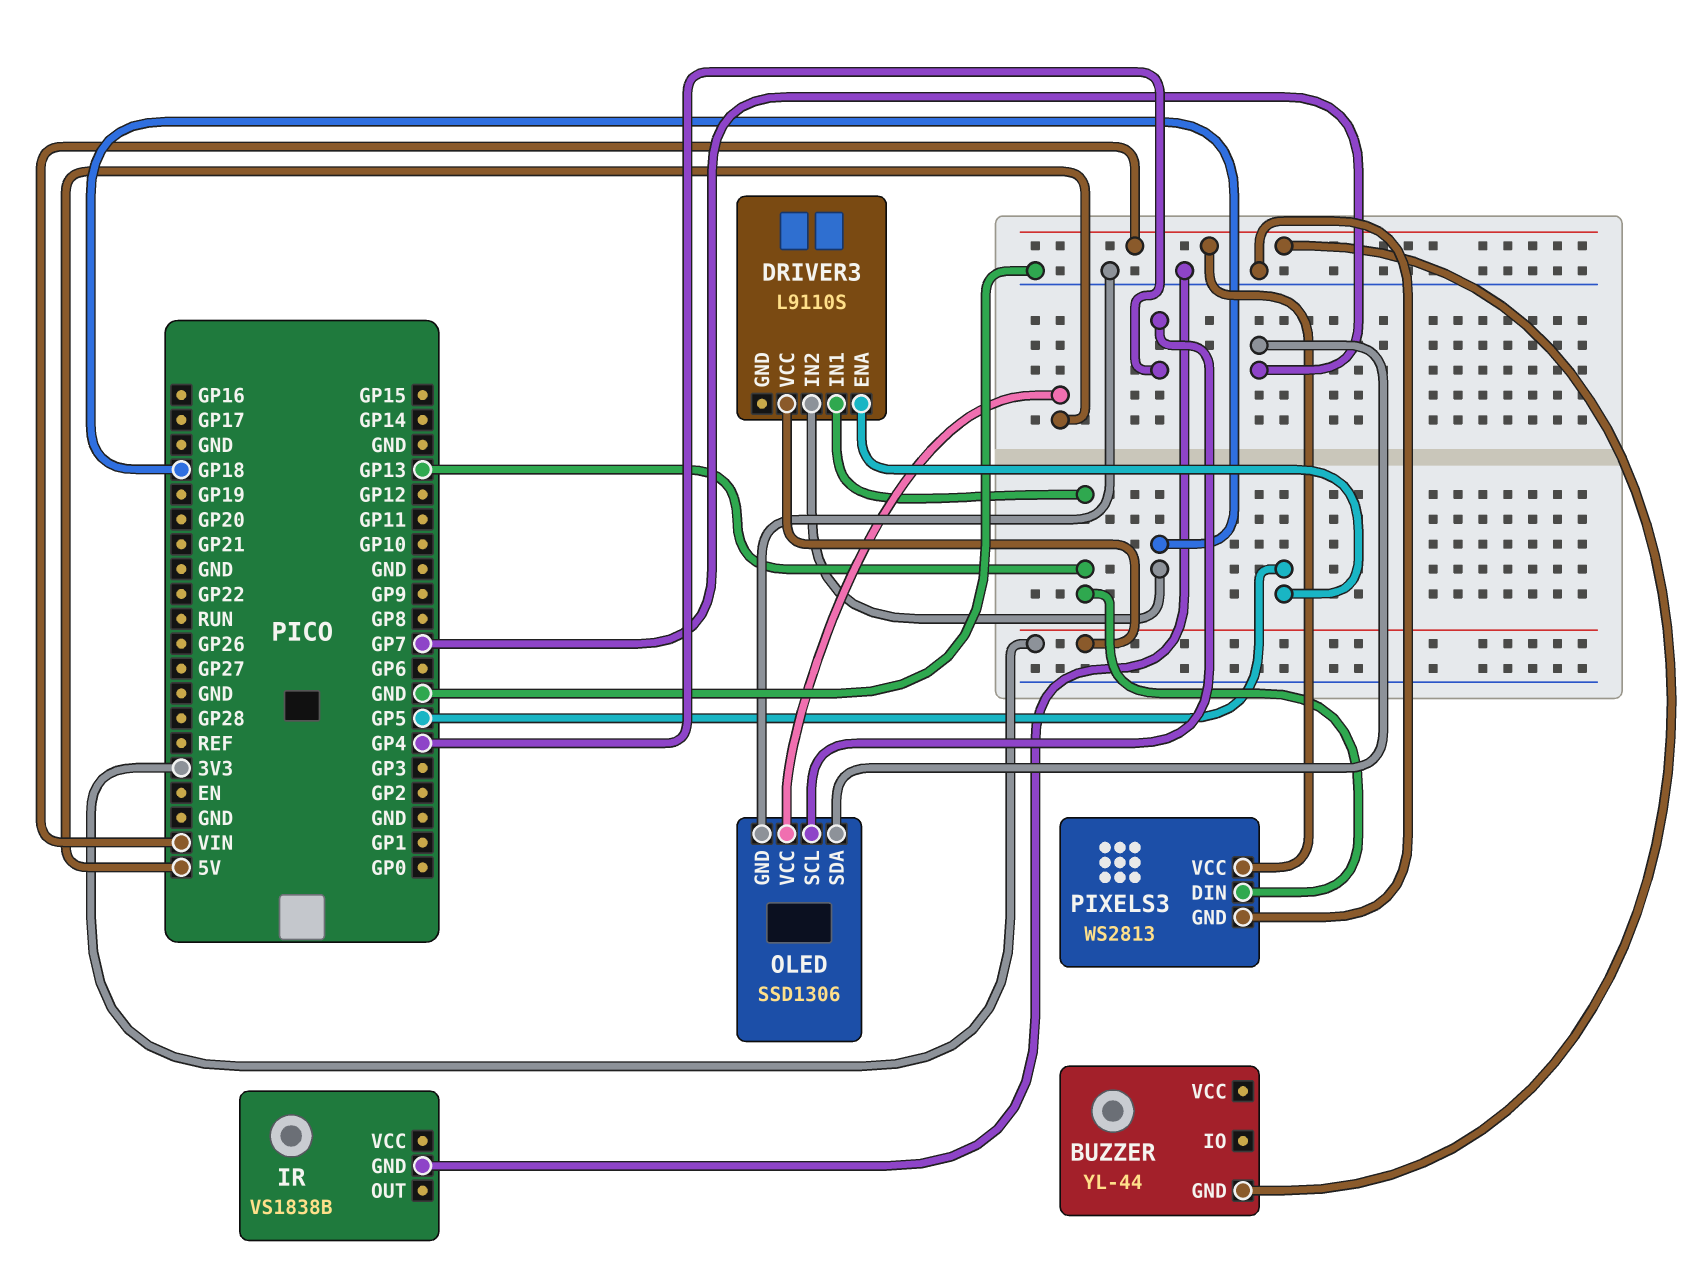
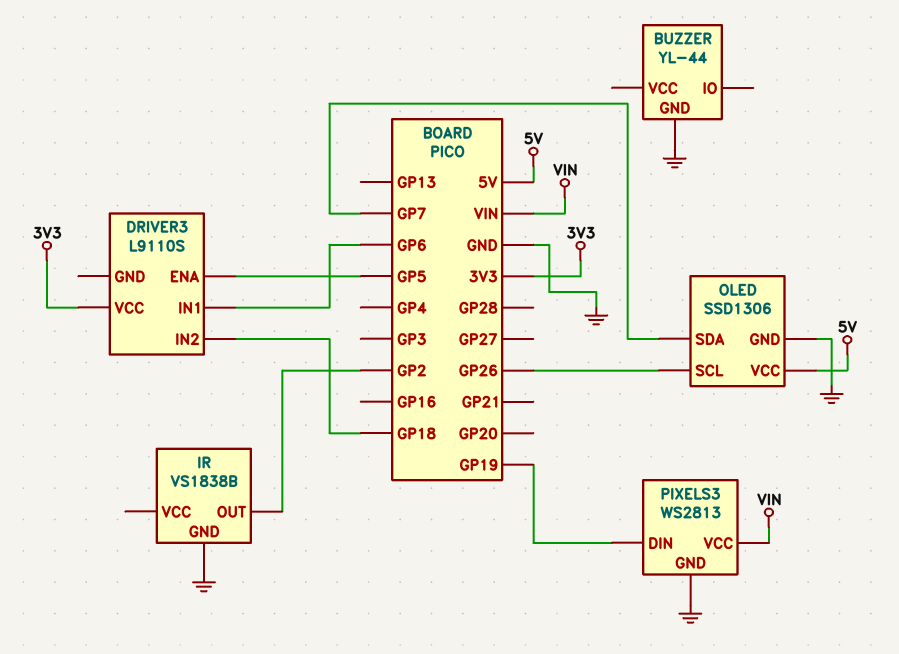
BUZZER pin GND: VIN -> GND
DRIVER3 pin IN1: GP13 -> GP6
IR pin OUT: none -> GP2
OLED pin SCL: GP4 -> GP26
PIXELS3 pin DIN: GP13 -> GP19

